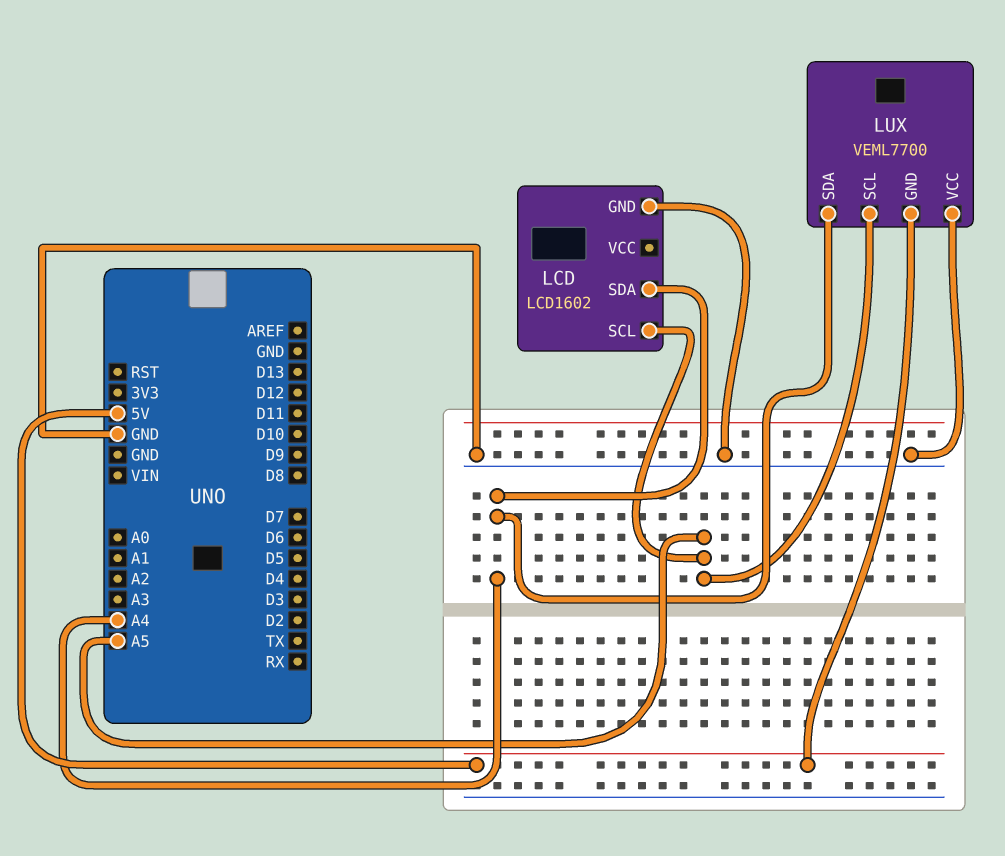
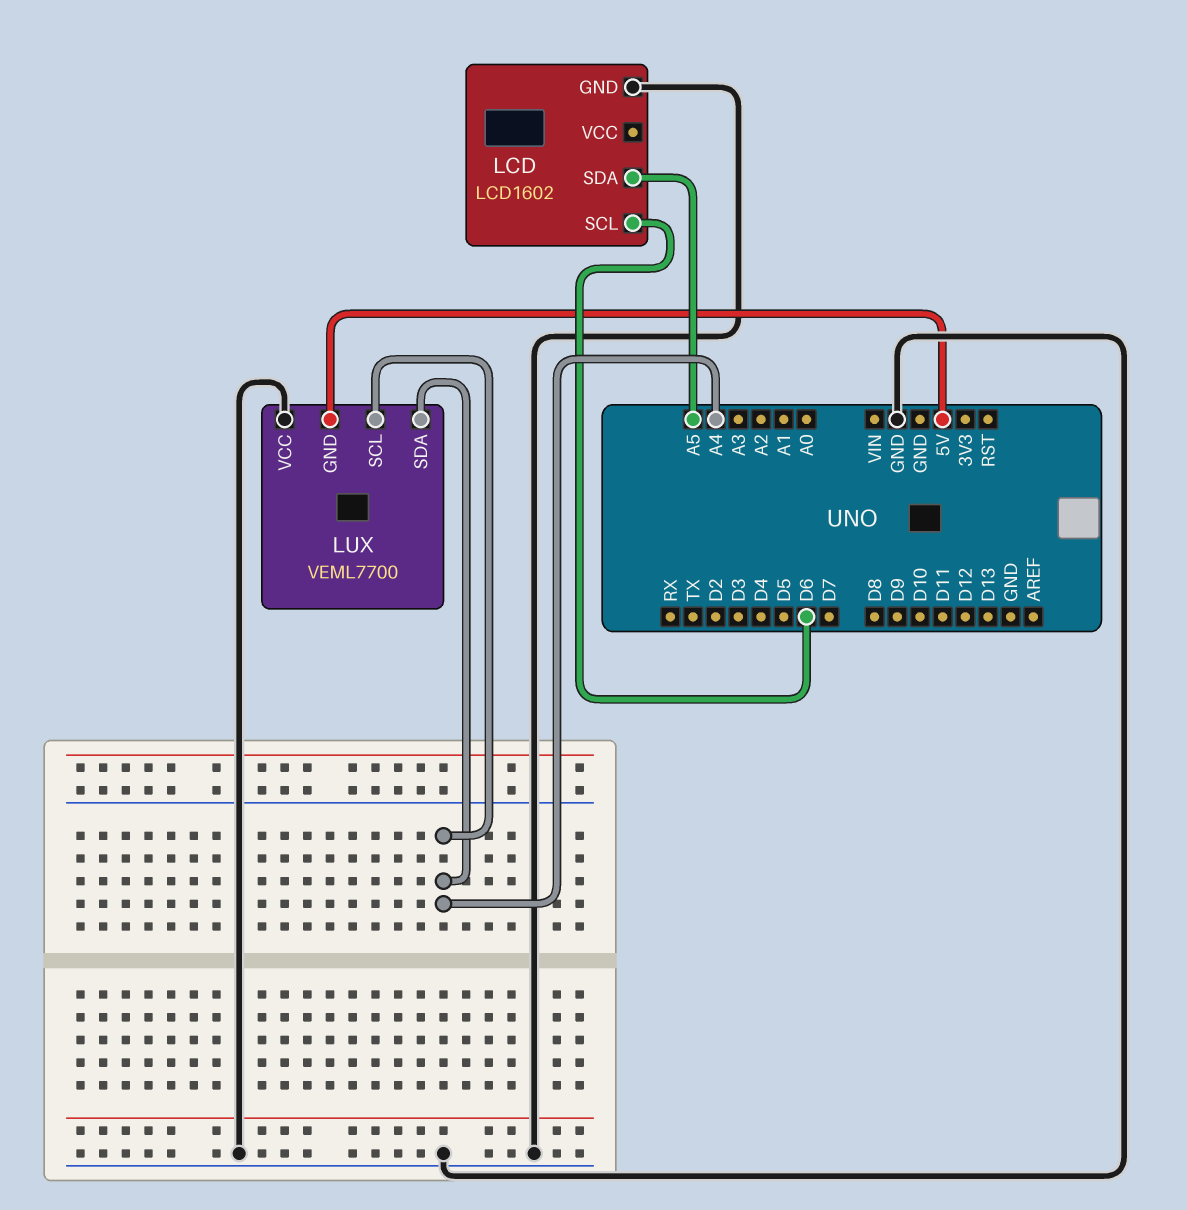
LCD pin SCL: A5 -> D6
LCD pin SDA: A4 -> A5
LUX pin SCL: A5 -> A4

